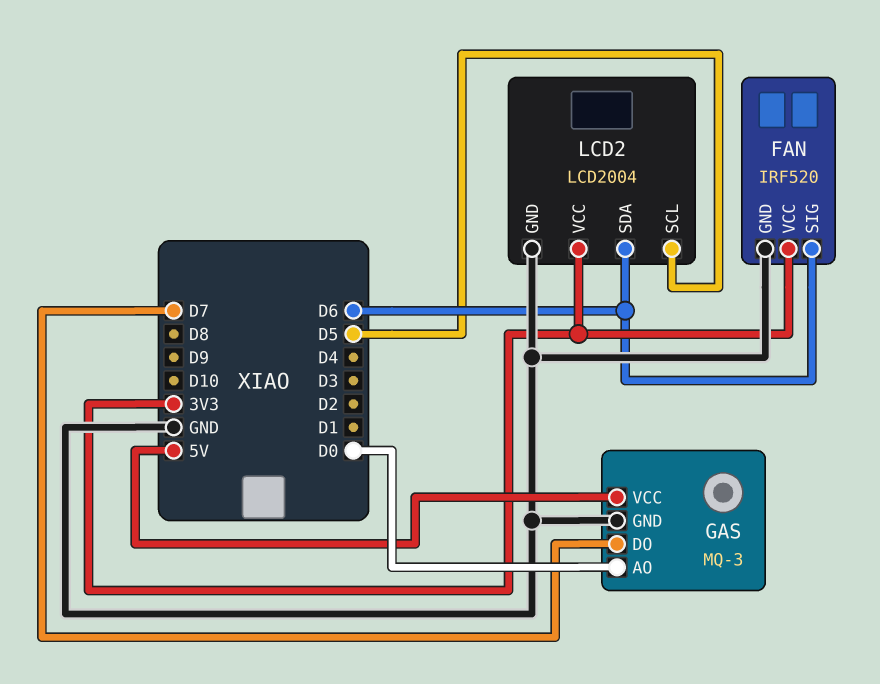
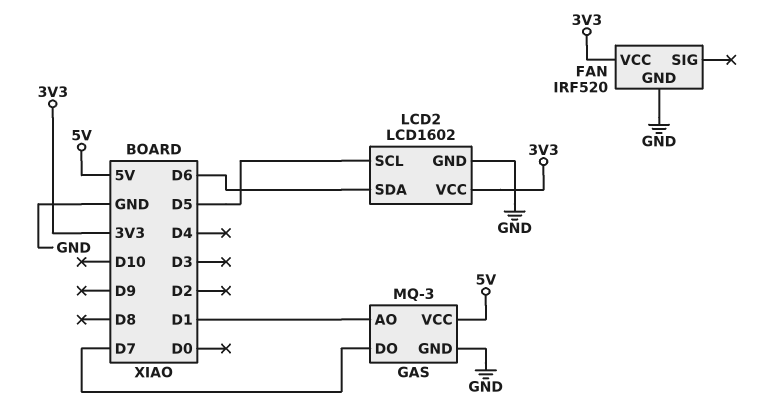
FAN pin SIG: D6 -> none
GAS pin AO: D0 -> D1
LCD2: LCD2004 -> LCD1602

